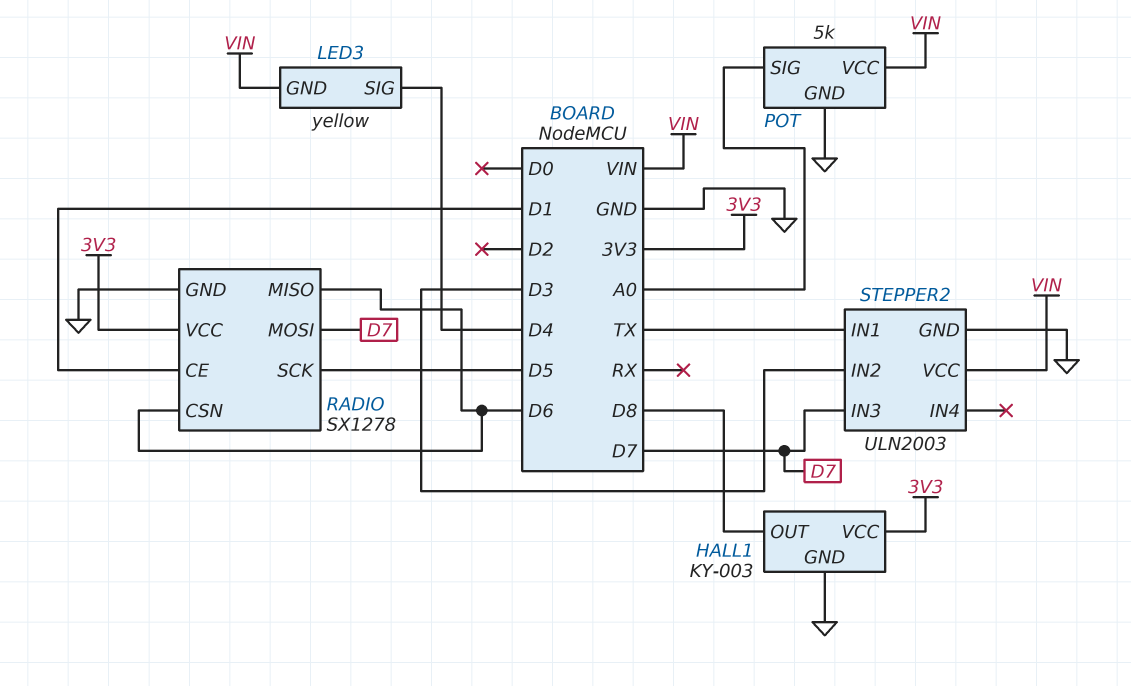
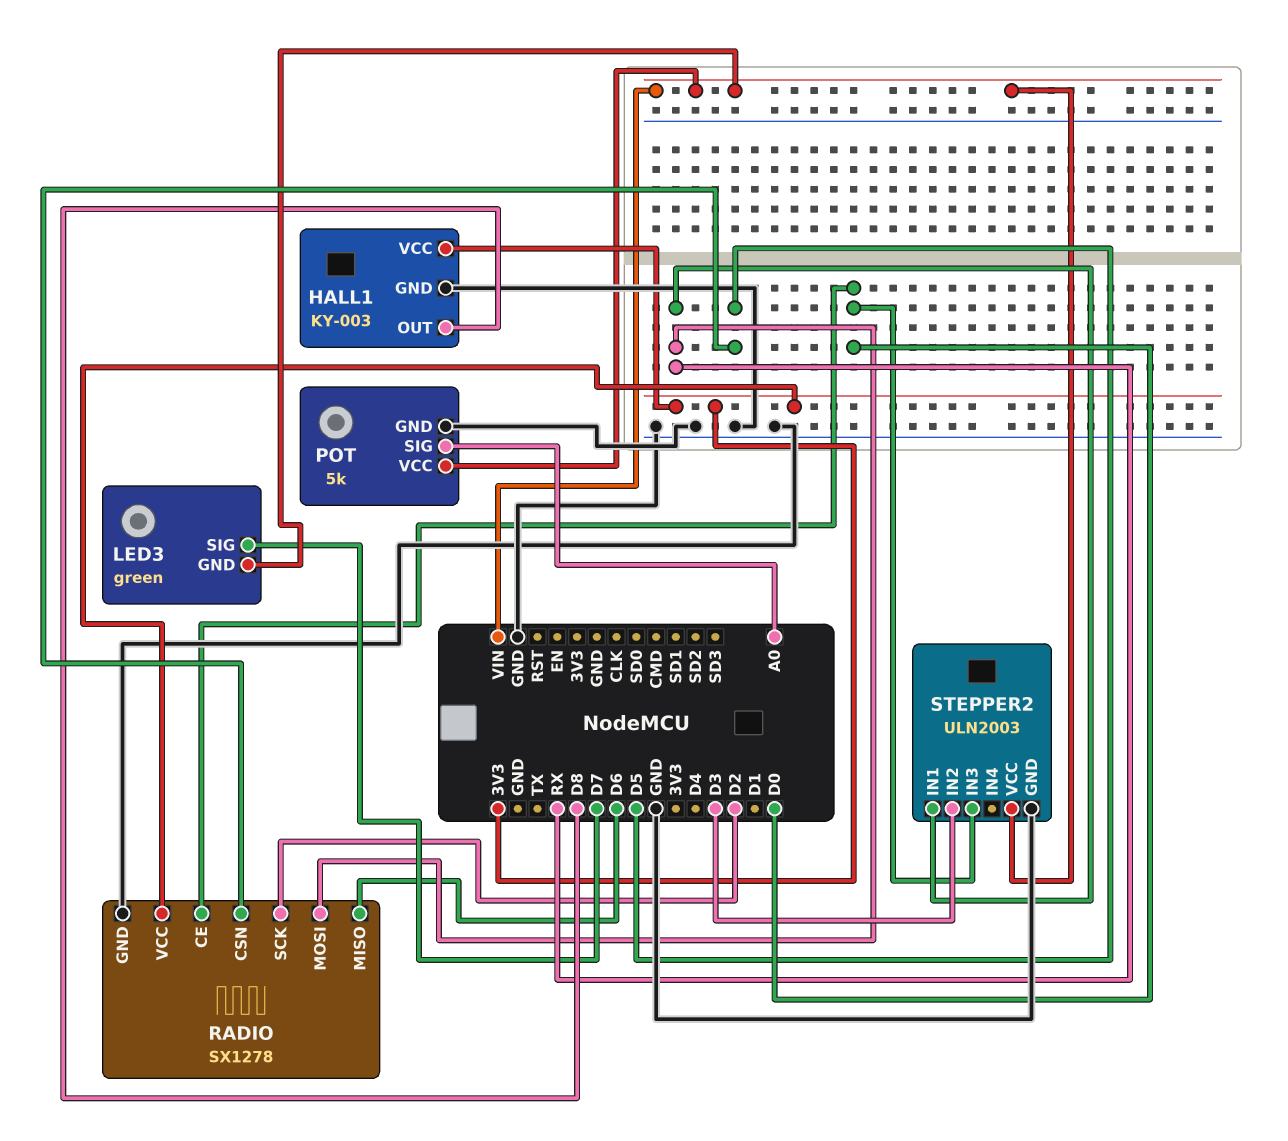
LED3: yellow -> green
LED3 pin SIG: D4 -> D7
RADIO pin CE: D1 -> D0
RADIO pin CSN: D6 -> D5
RADIO pin MOSI: D7 -> RX
RADIO pin SCK: D5 -> D2
STEPPER2 pin IN1: TX -> RX
STEPPER2 pin IN3: D7 -> D0

